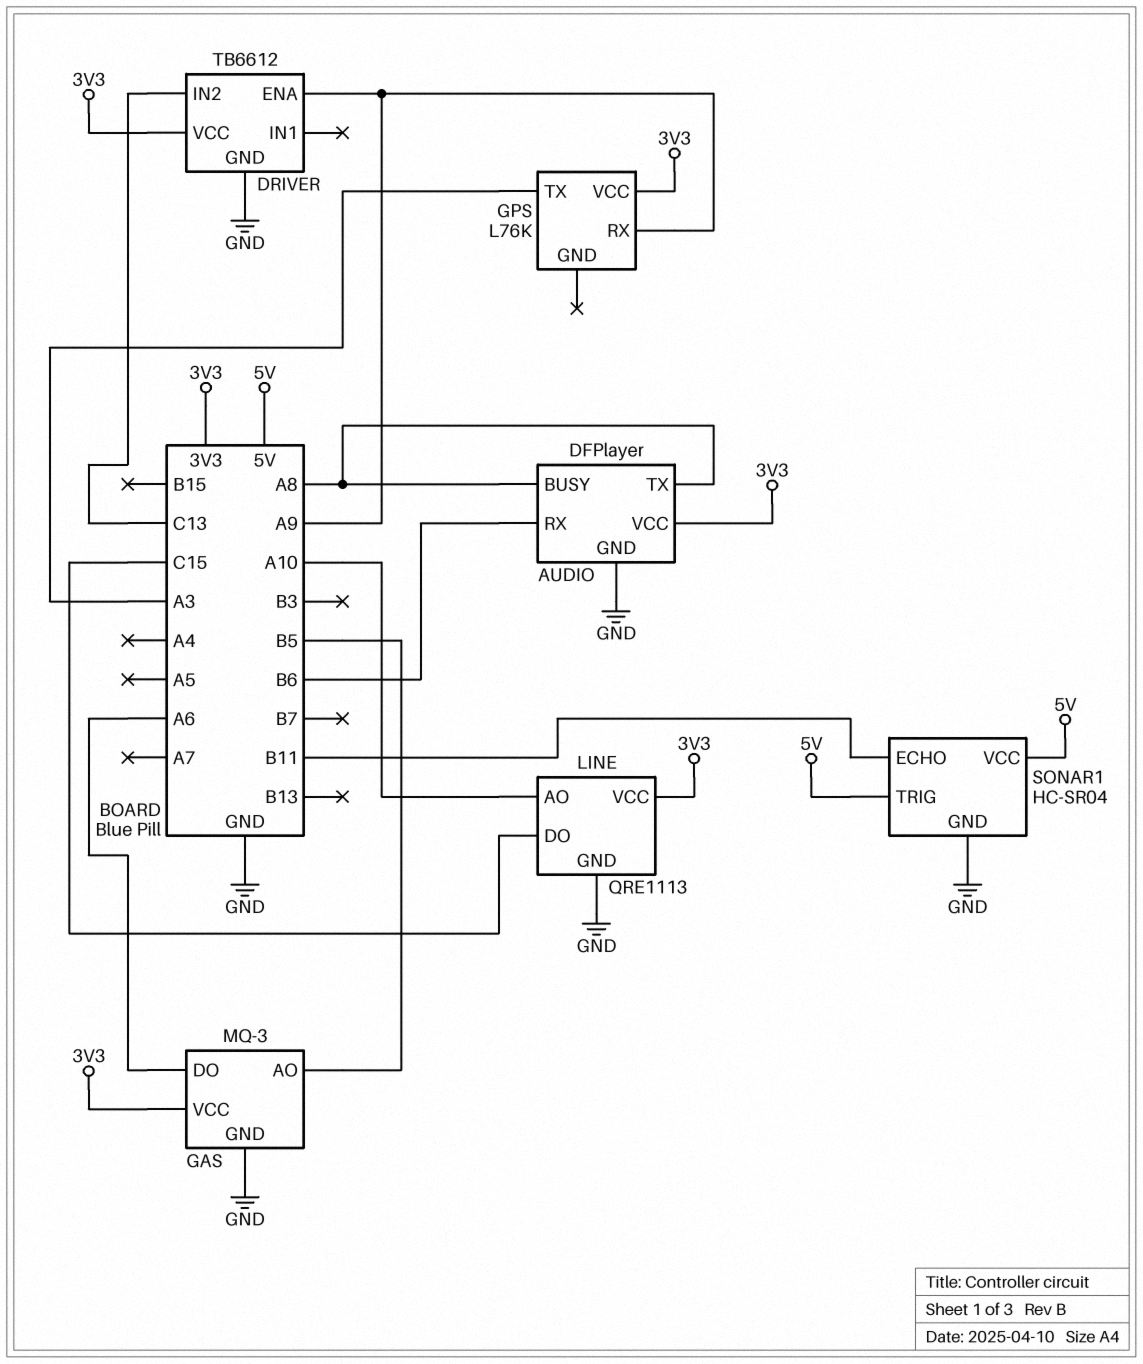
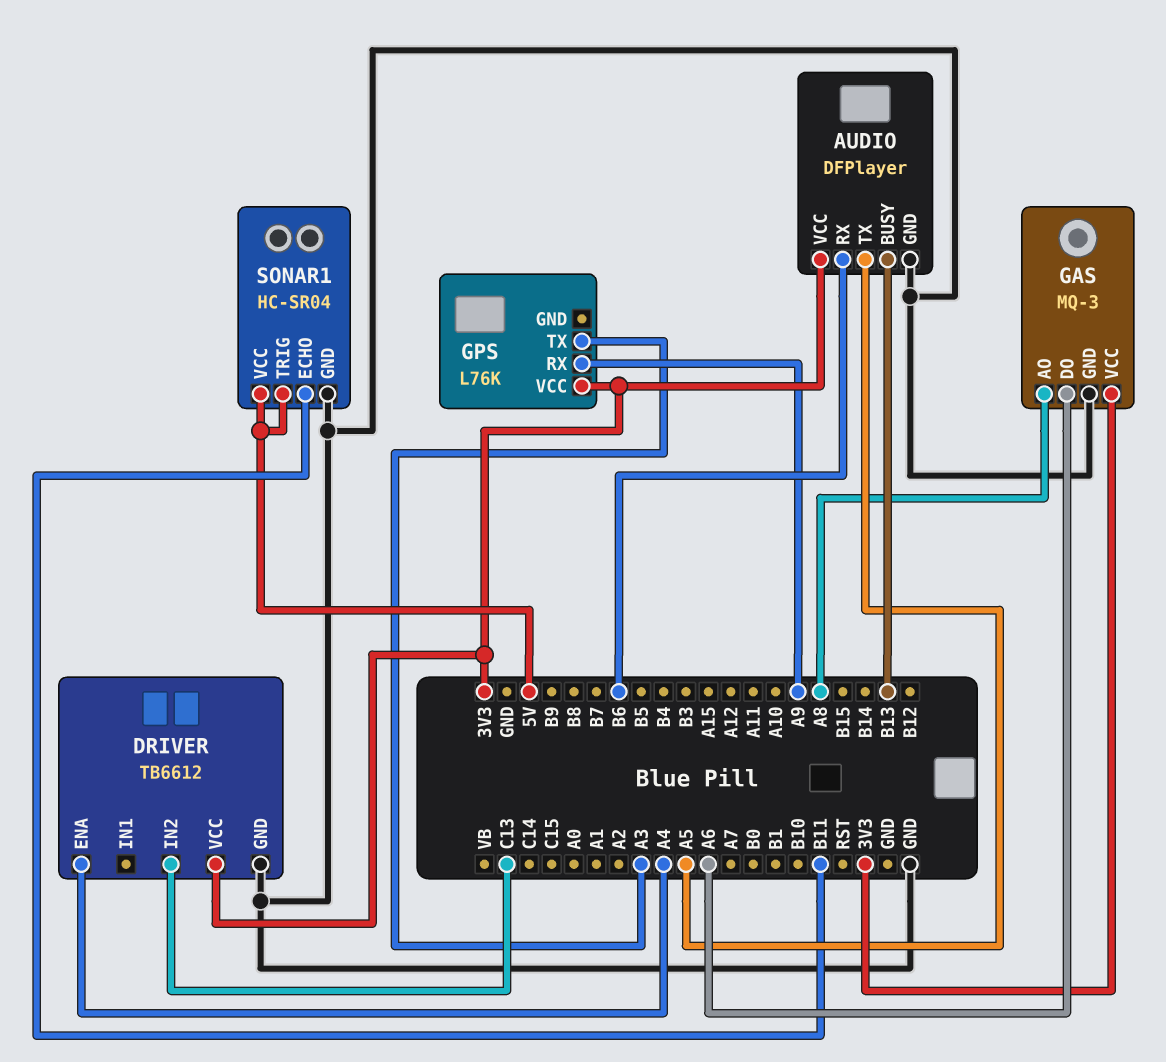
AUDIO pin BUSY: A8 -> B13
AUDIO pin TX: A8 -> A5
DRIVER pin ENA: A9 -> A4
GAS pin AO: B5 -> A8
LINE: QRE1113 -> none
LINE pin AO: A10 -> none
LINE pin DO: C15 -> none
LINE pin GND: GND -> none
LINE pin VCC: 3V3 -> none

